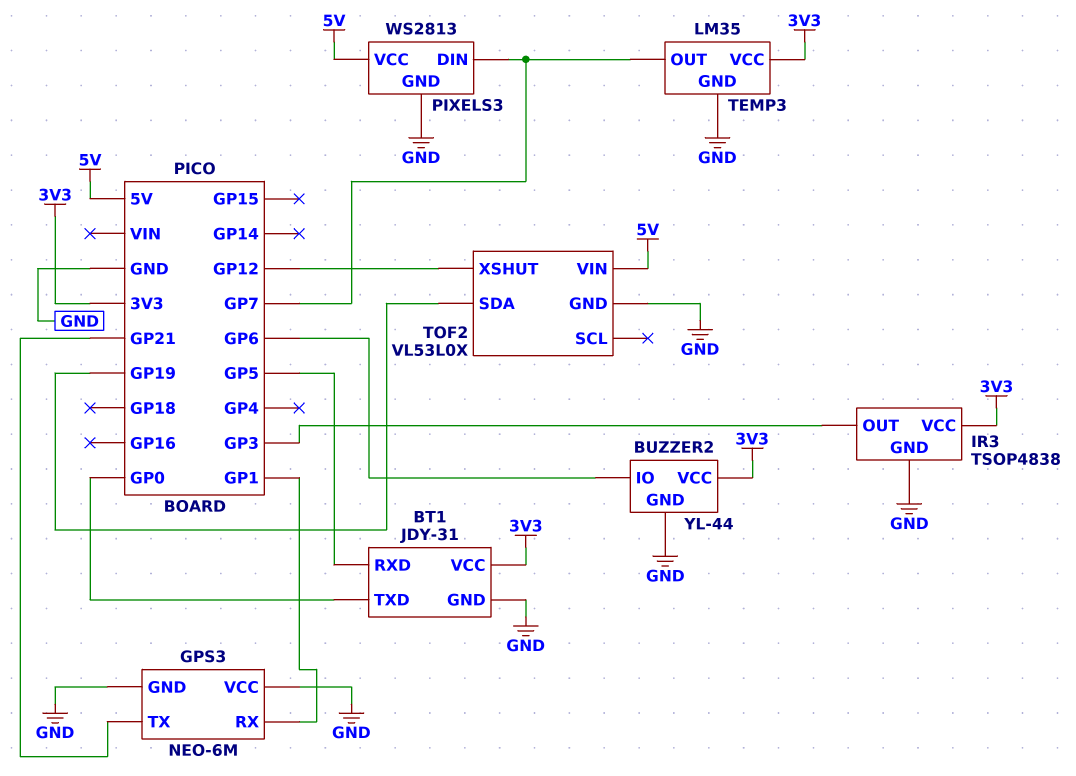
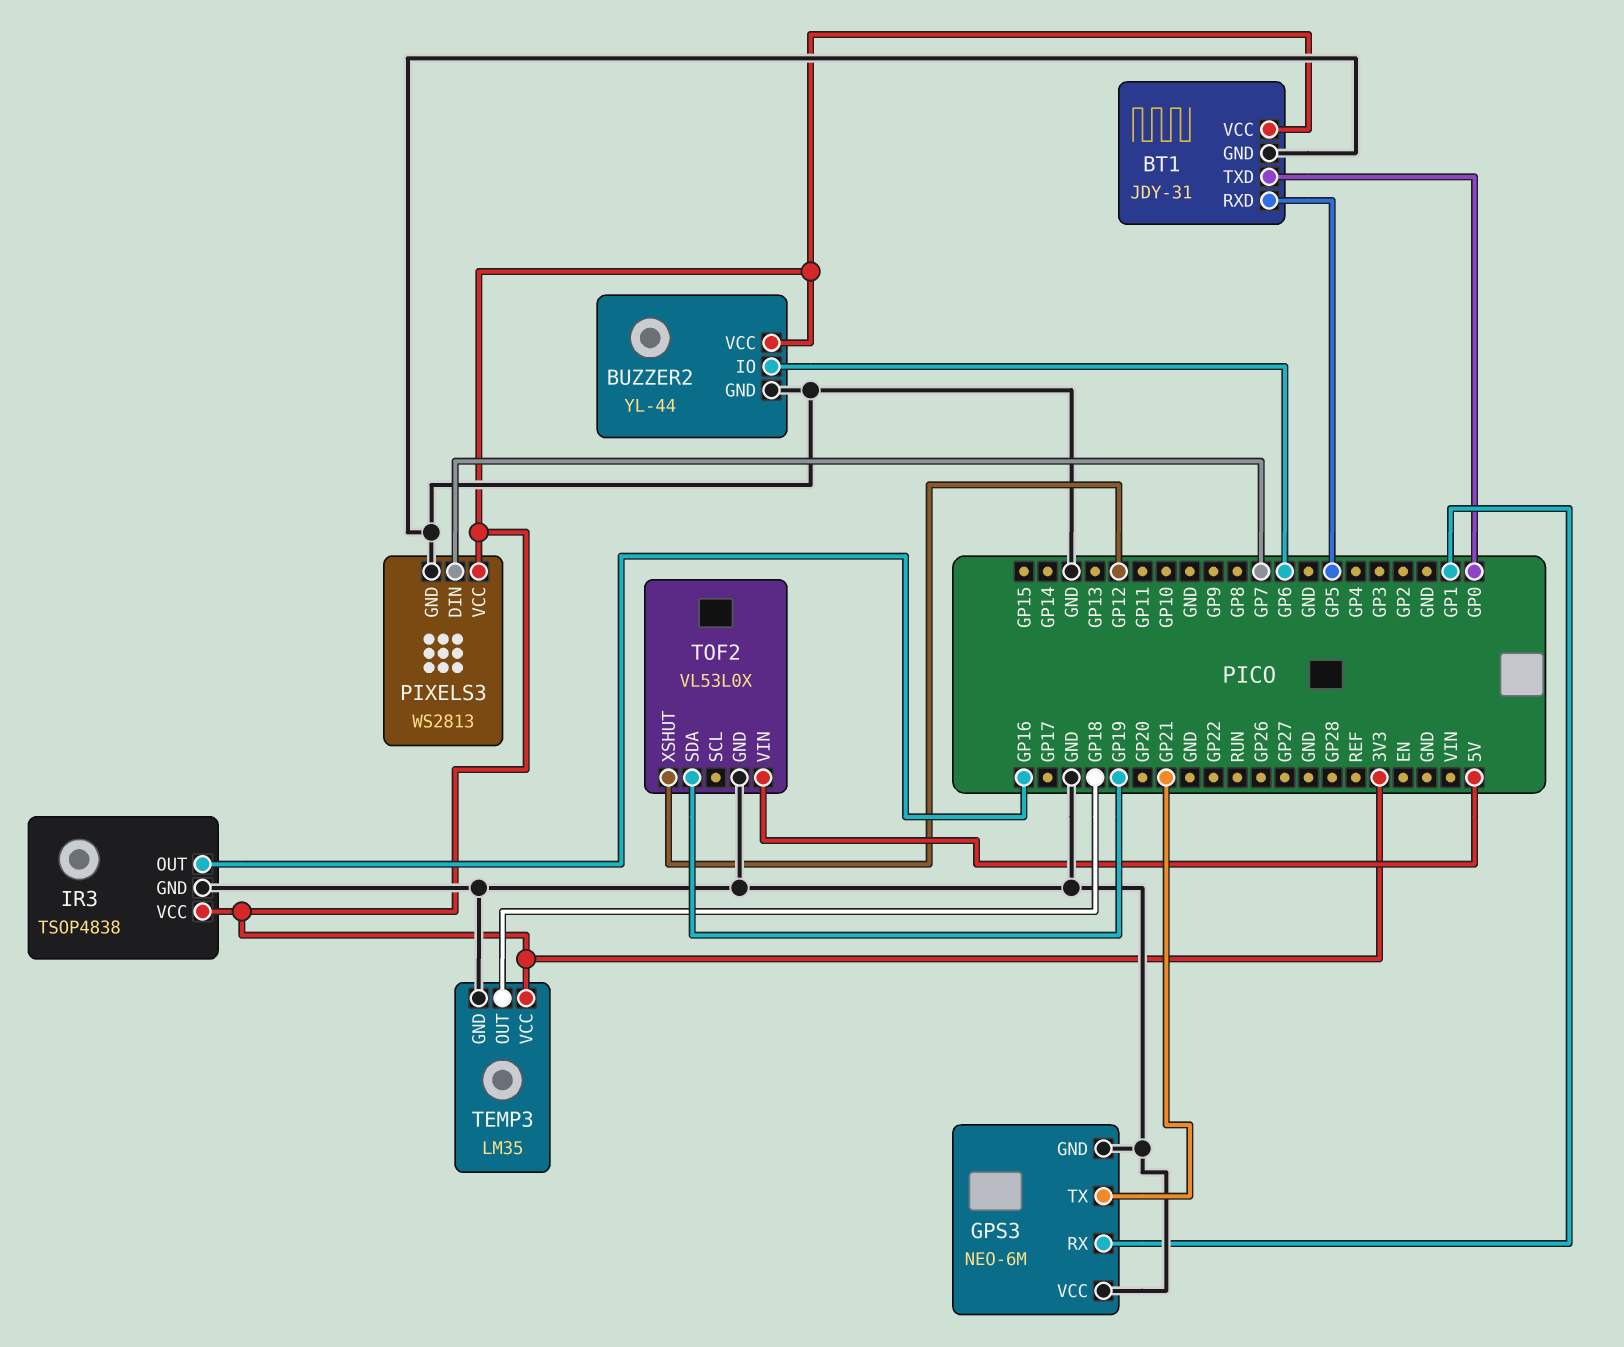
IR3 pin OUT: GP3 -> GP16
PIXELS3 pin VCC: 5V -> 3V3
TEMP3 pin OUT: GP7 -> GP18

